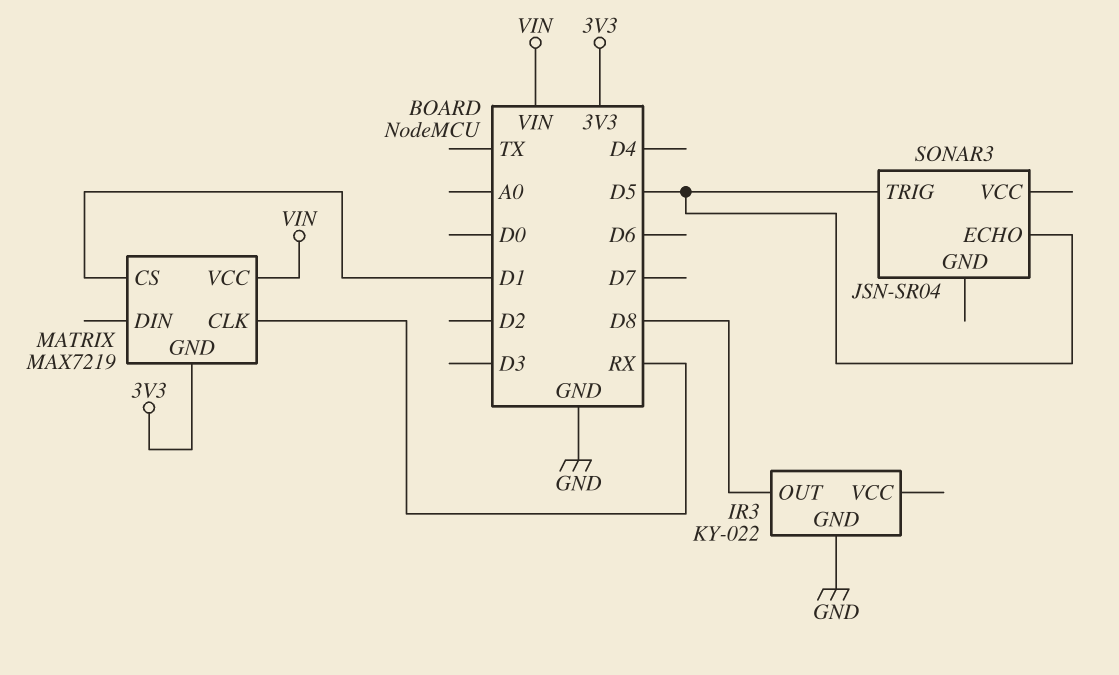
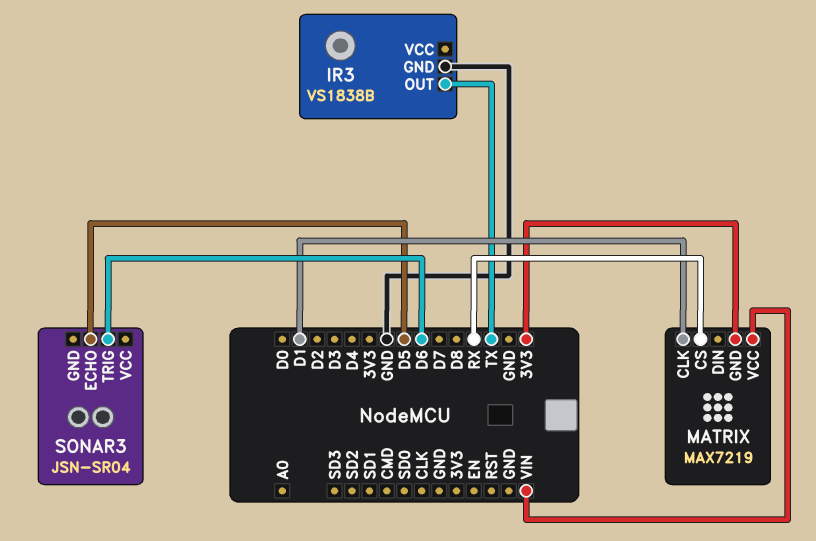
IR3: KY-022 -> VS1838B
IR3 pin OUT: D8 -> TX
MATRIX pin CLK: RX -> D1
MATRIX pin CS: D1 -> RX
SONAR3 pin TRIG: D5 -> D6

